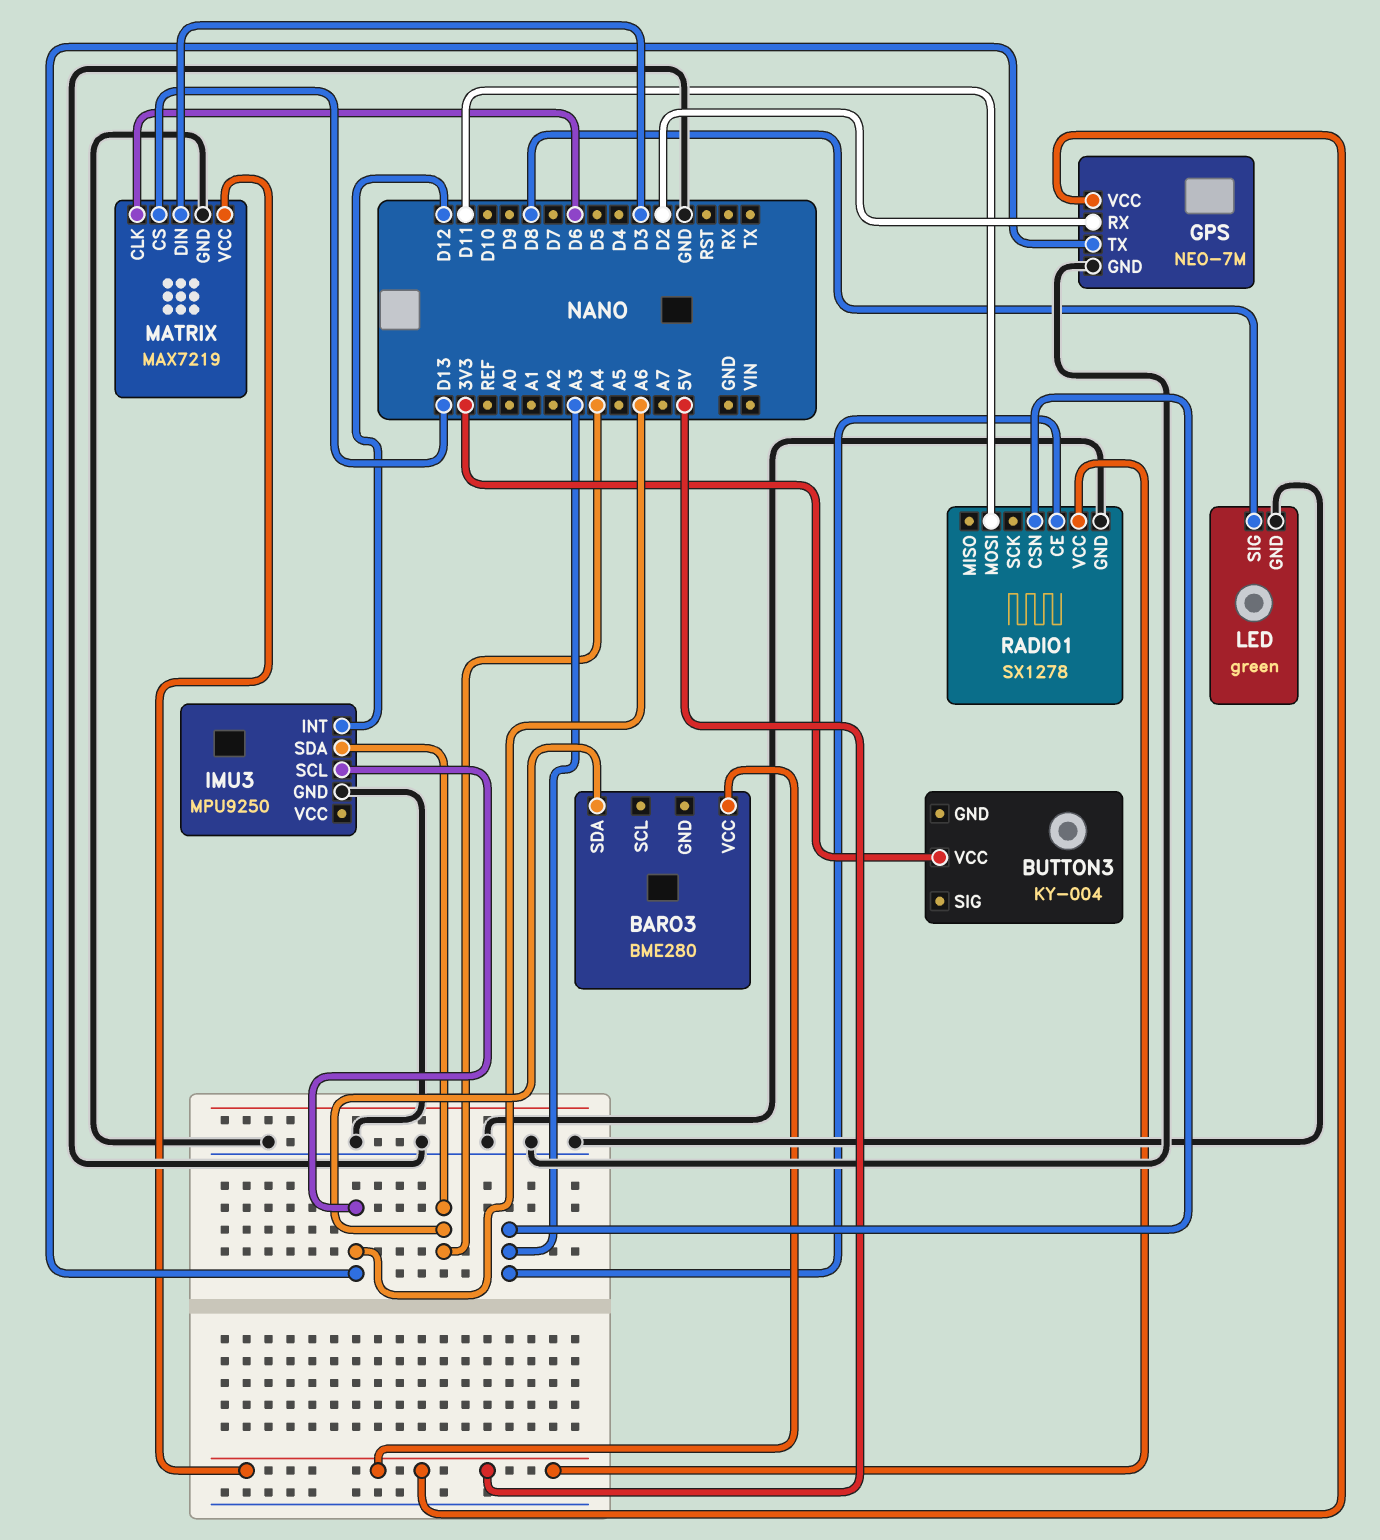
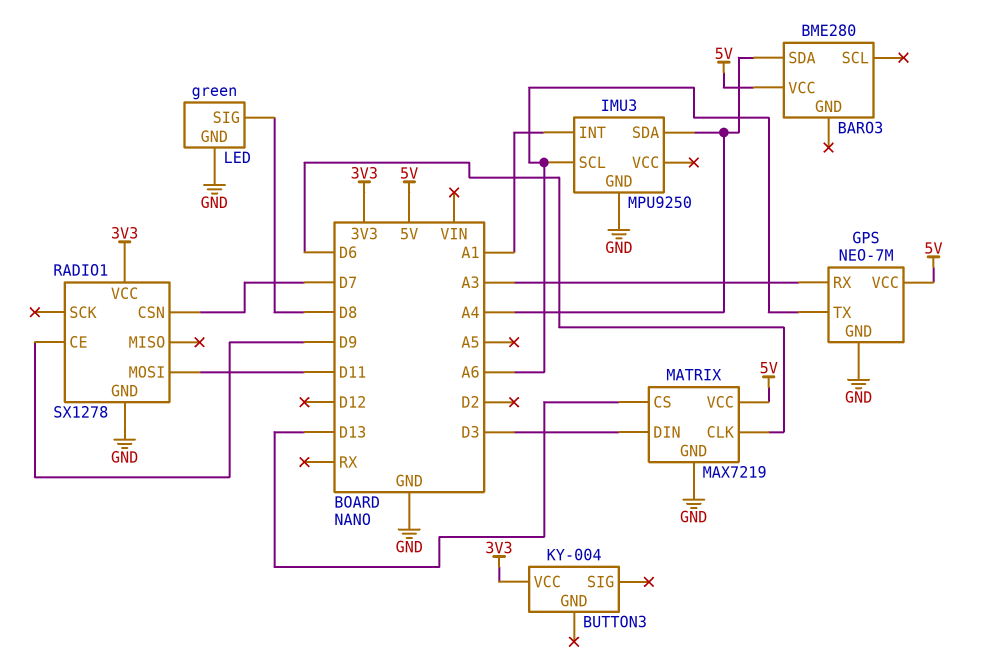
GPS pin RX: D2 -> A3
IMU3 pin INT: D12 -> A1
RADIO1 pin CE: A3 -> D9
RADIO1 pin CSN: A3 -> D7
RADIO1 pin VCC: 5V -> 3V3

